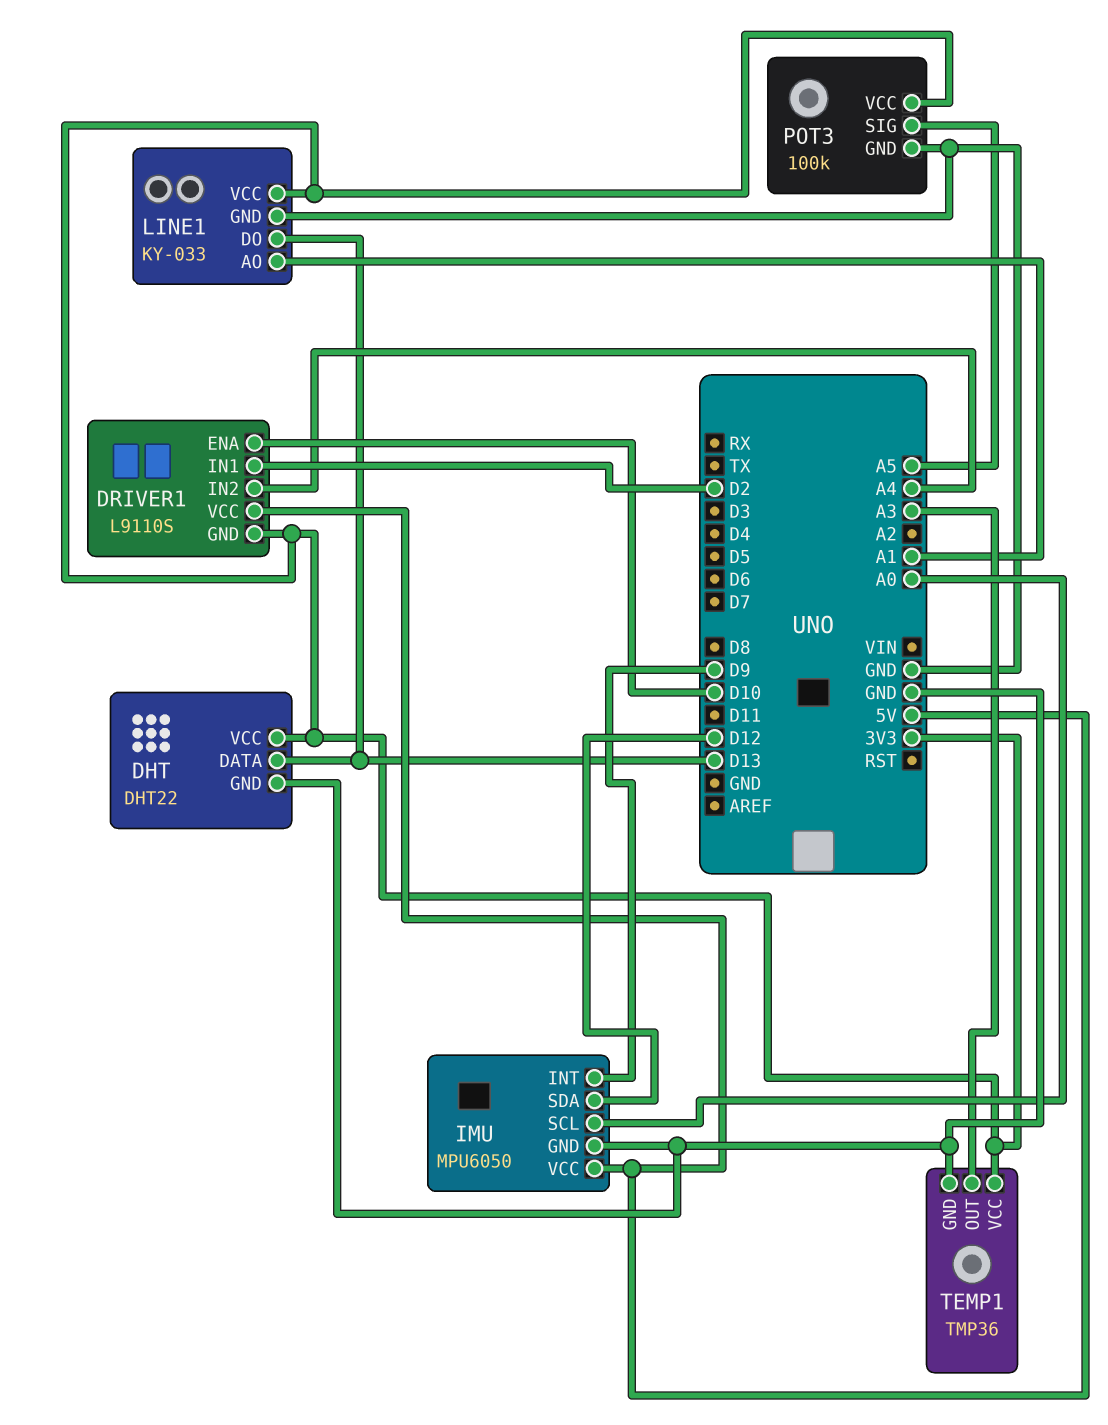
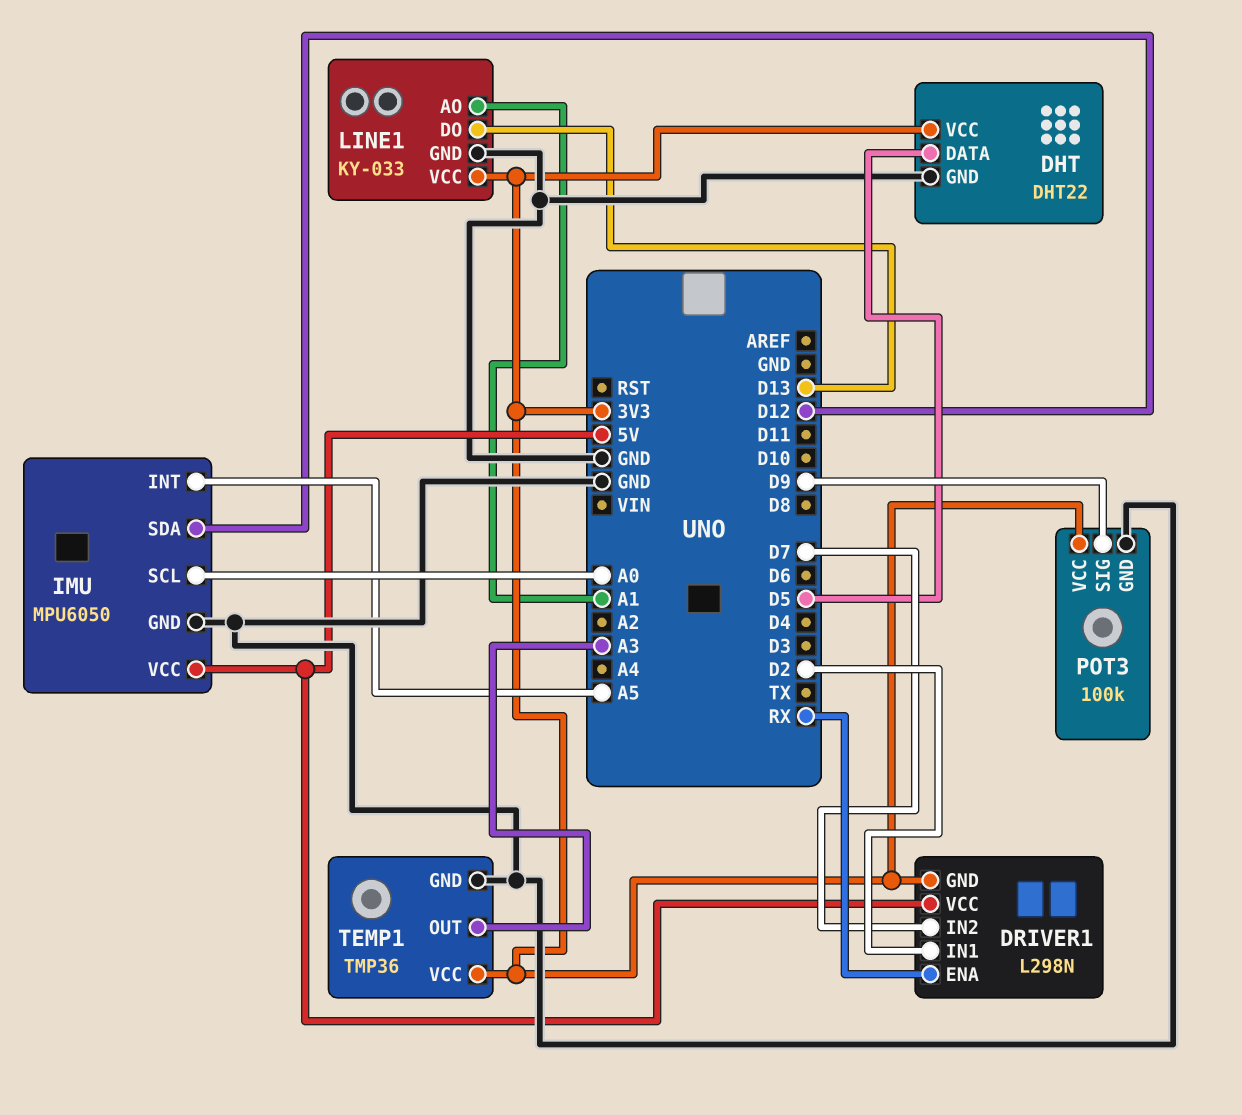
DHT pin DATA: D13 -> D5
DRIVER1: L9110S -> L298N
DRIVER1 pin ENA: D10 -> RX
DRIVER1 pin IN2: A4 -> D7
IMU pin INT: D9 -> A5
POT3 pin SIG: A5 -> D9

